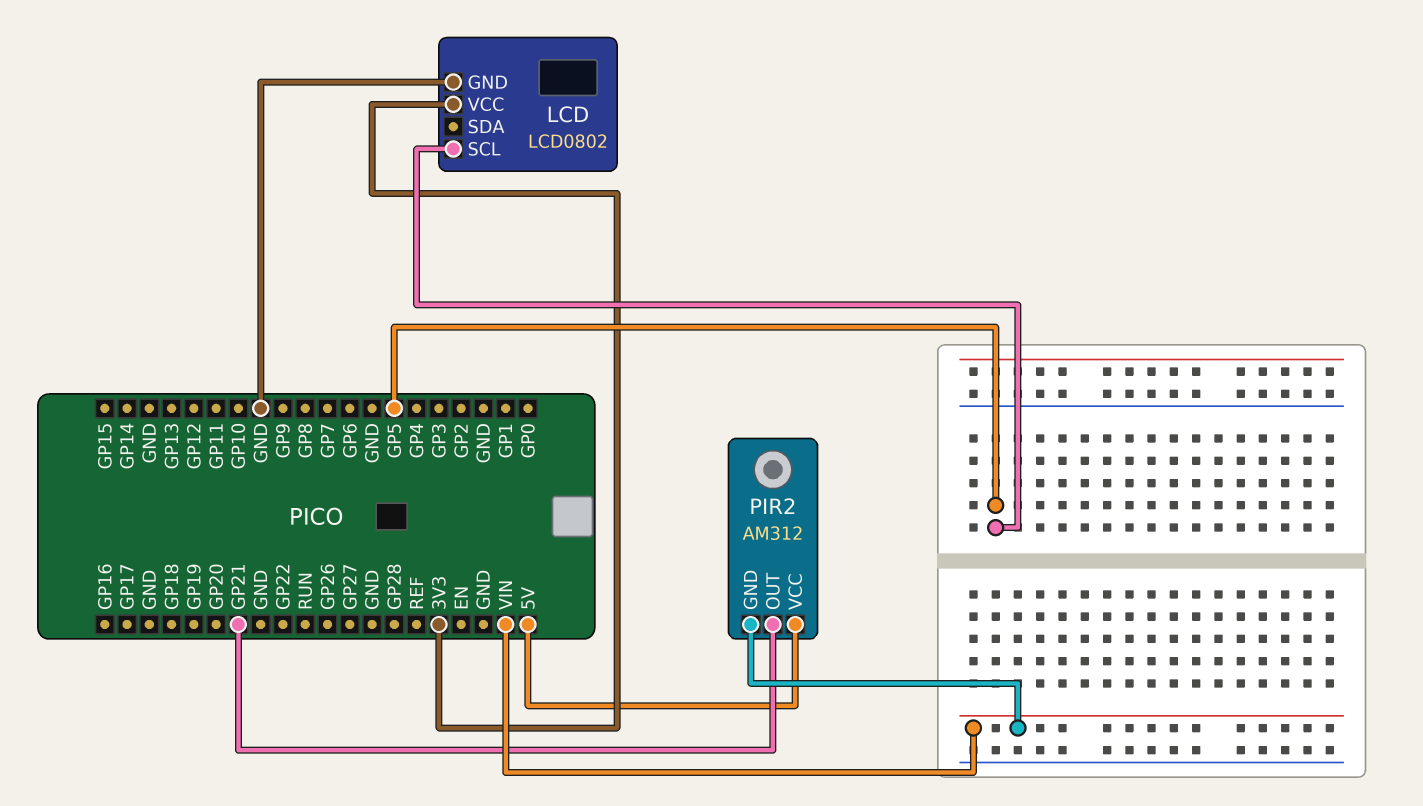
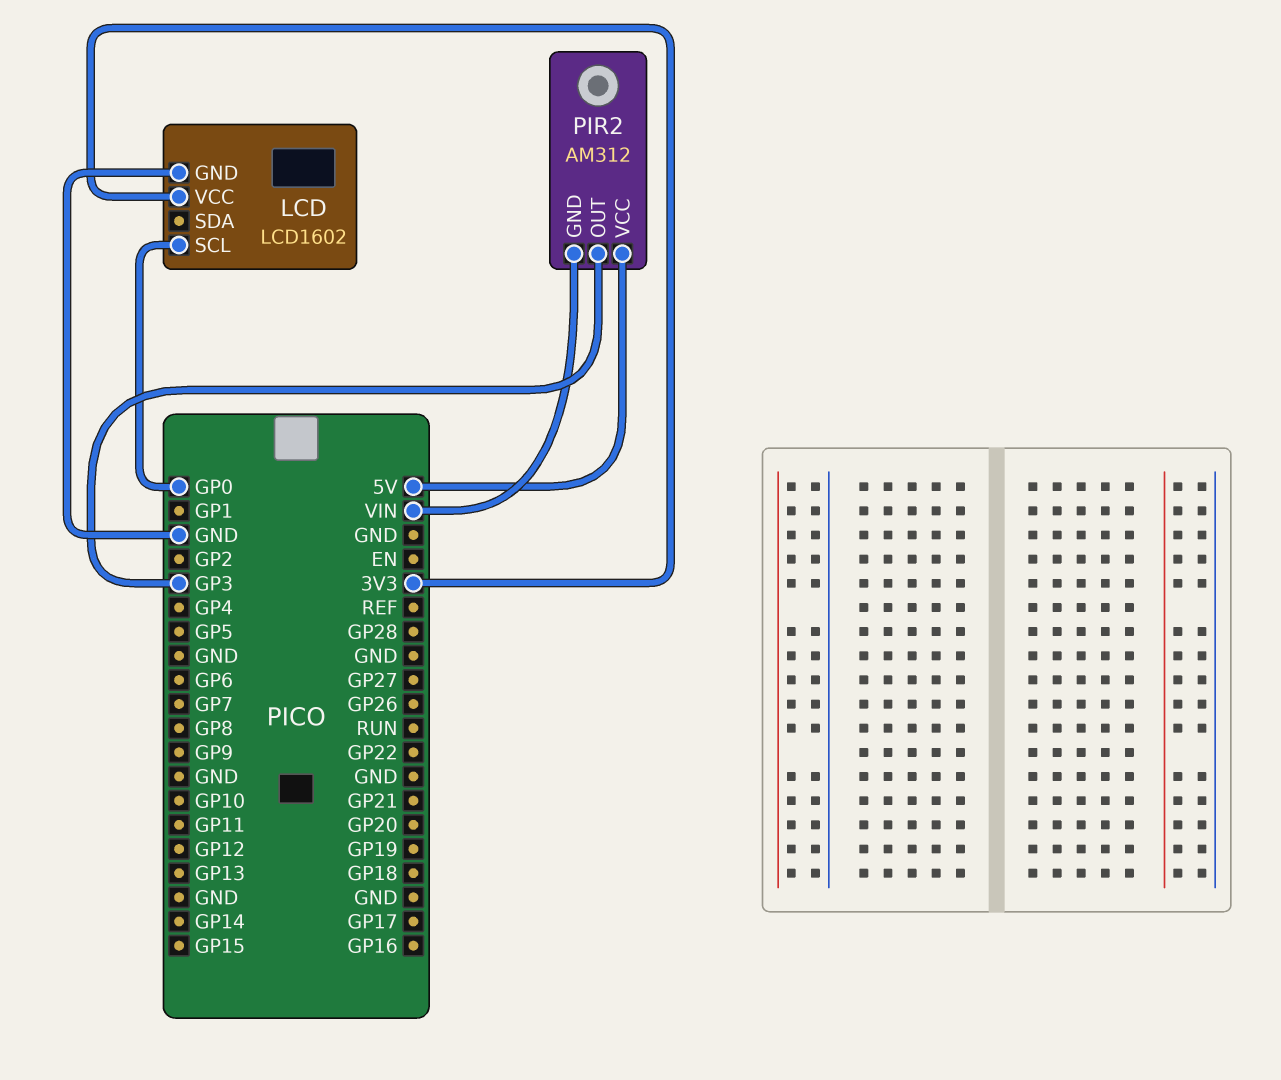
LCD: LCD0802 -> LCD1602
LCD pin SCL: GP5 -> GP0
PIR2 pin OUT: GP21 -> GP3

